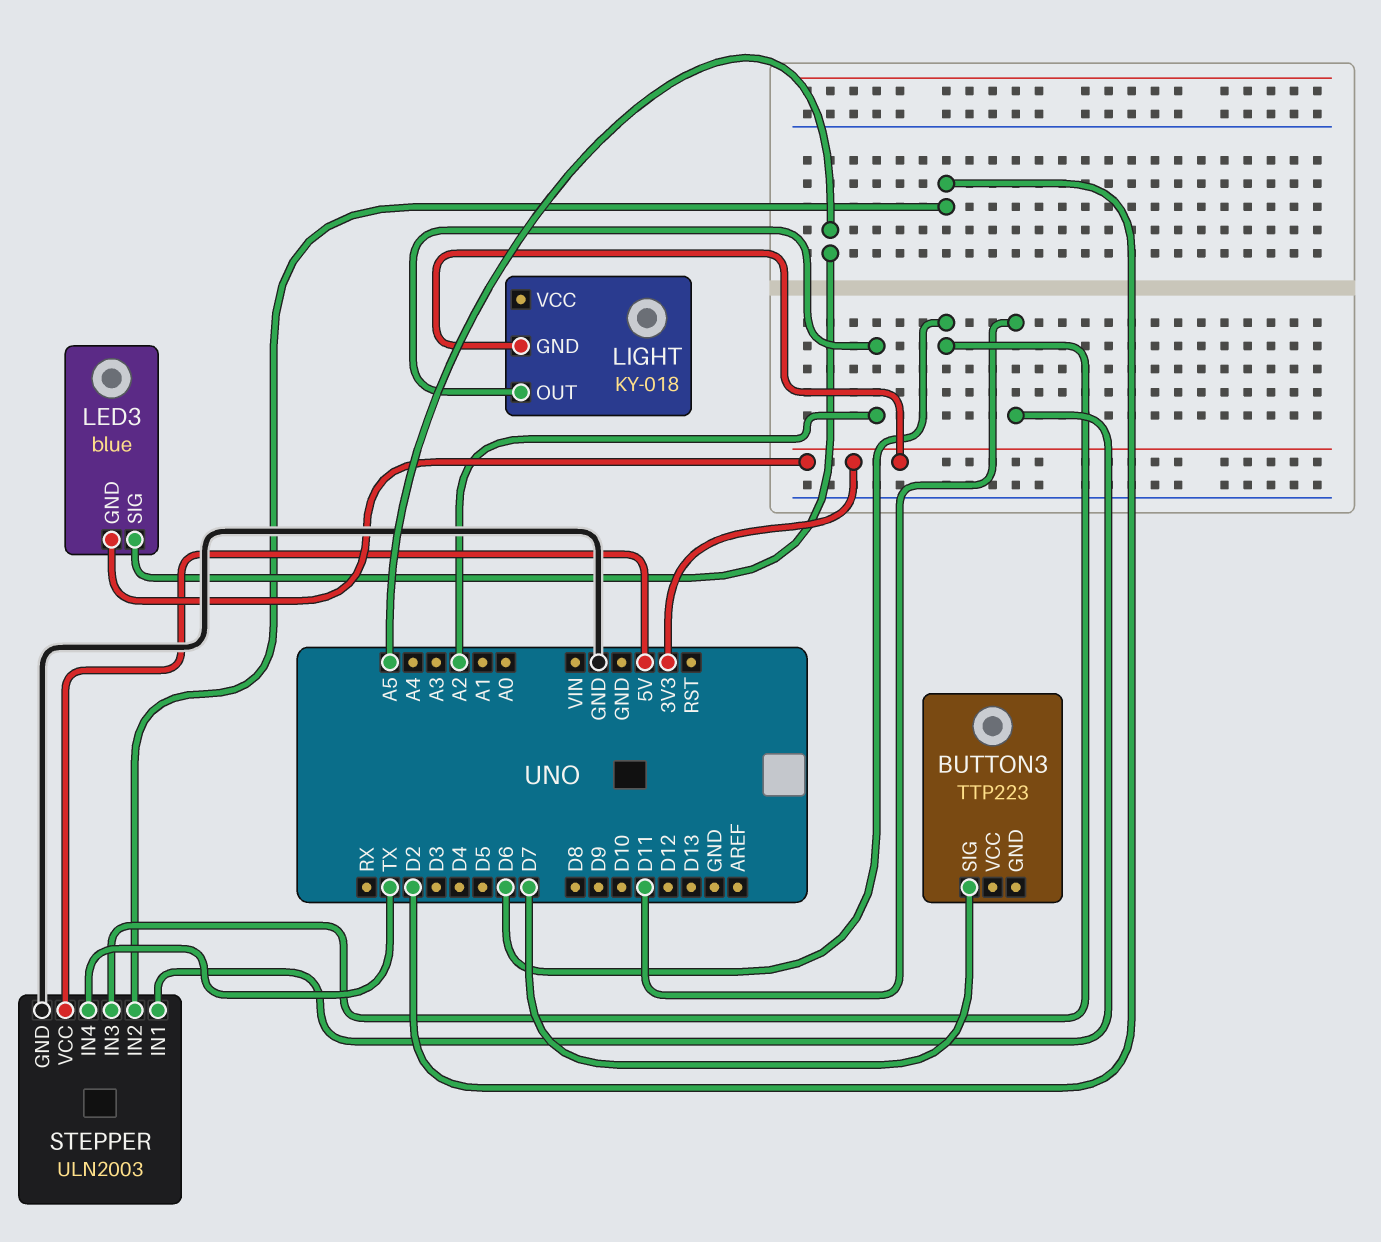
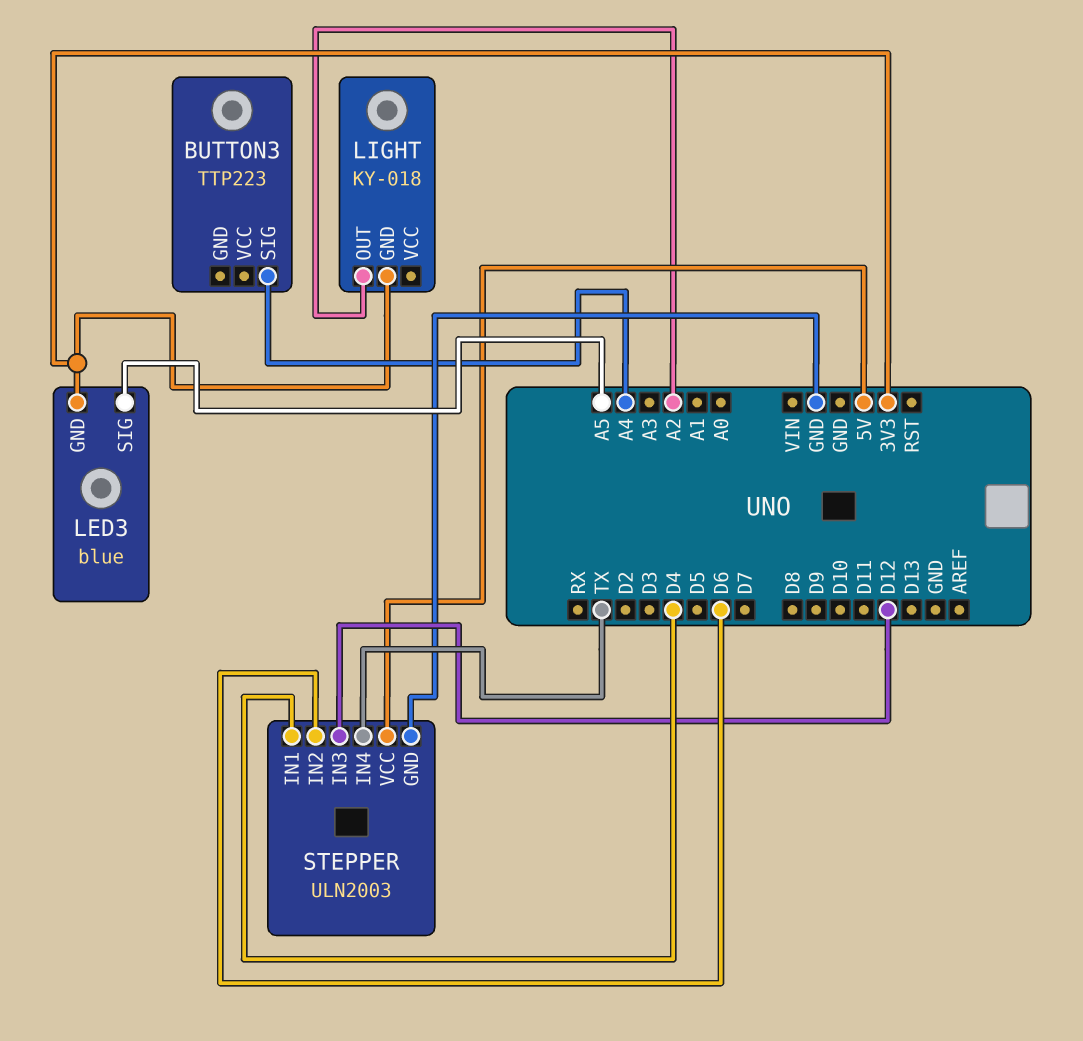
BUTTON3 pin SIG: D7 -> A4
STEPPER pin IN1: D11 -> D4
STEPPER pin IN2: D2 -> D6
STEPPER pin IN3: D6 -> D12

